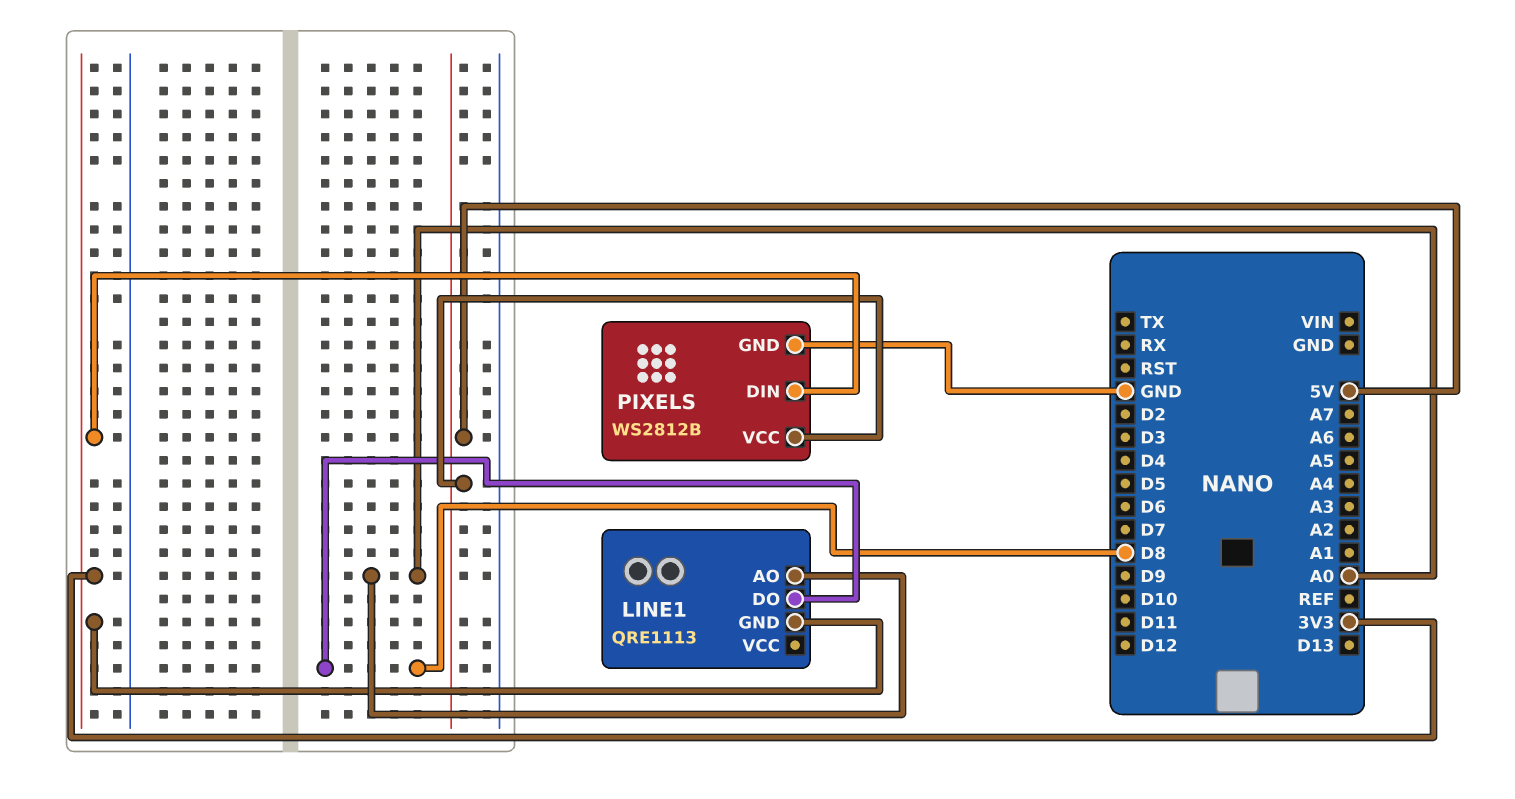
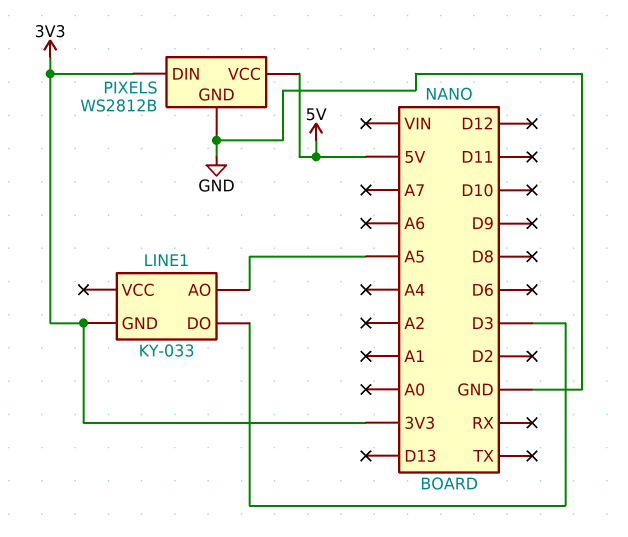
LINE1: QRE1113 -> KY-033
LINE1 pin AO: A0 -> A5
LINE1 pin DO: D8 -> D3

